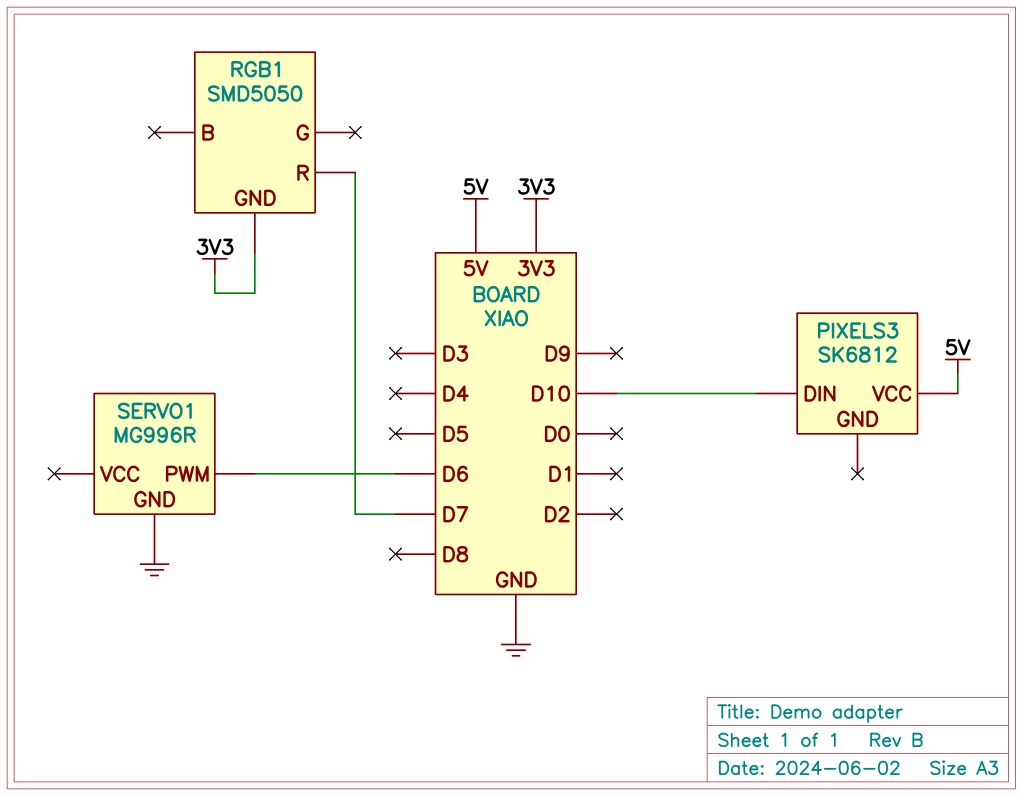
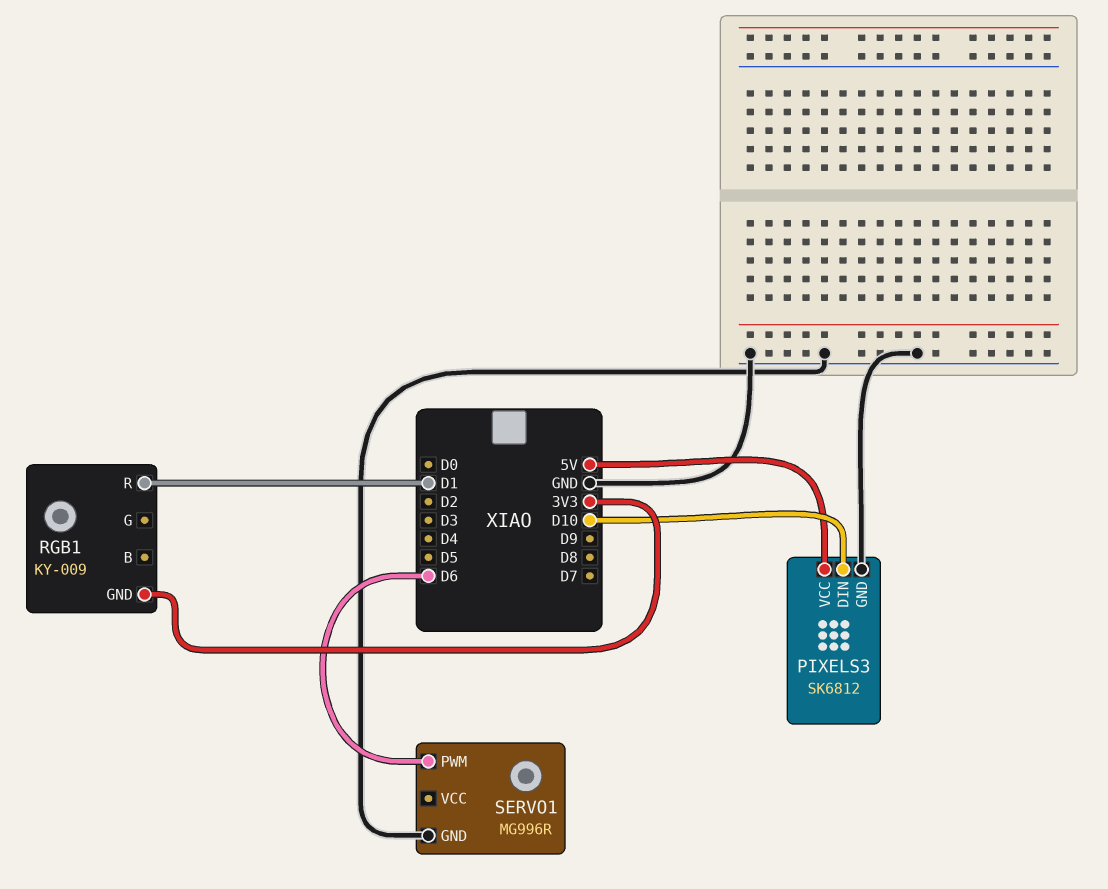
PIXELS3 pin GND: none -> GND
RGB1: SMD5050 -> KY-009
RGB1 pin R: D7 -> D1

